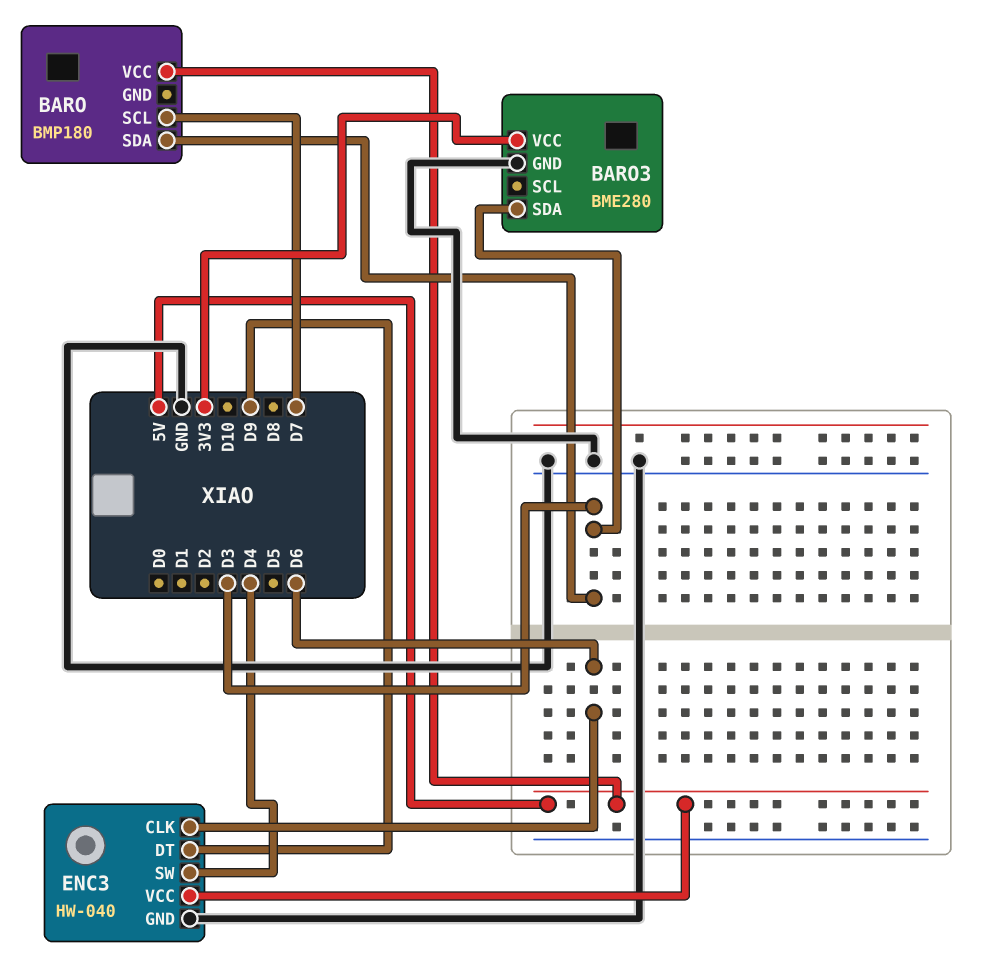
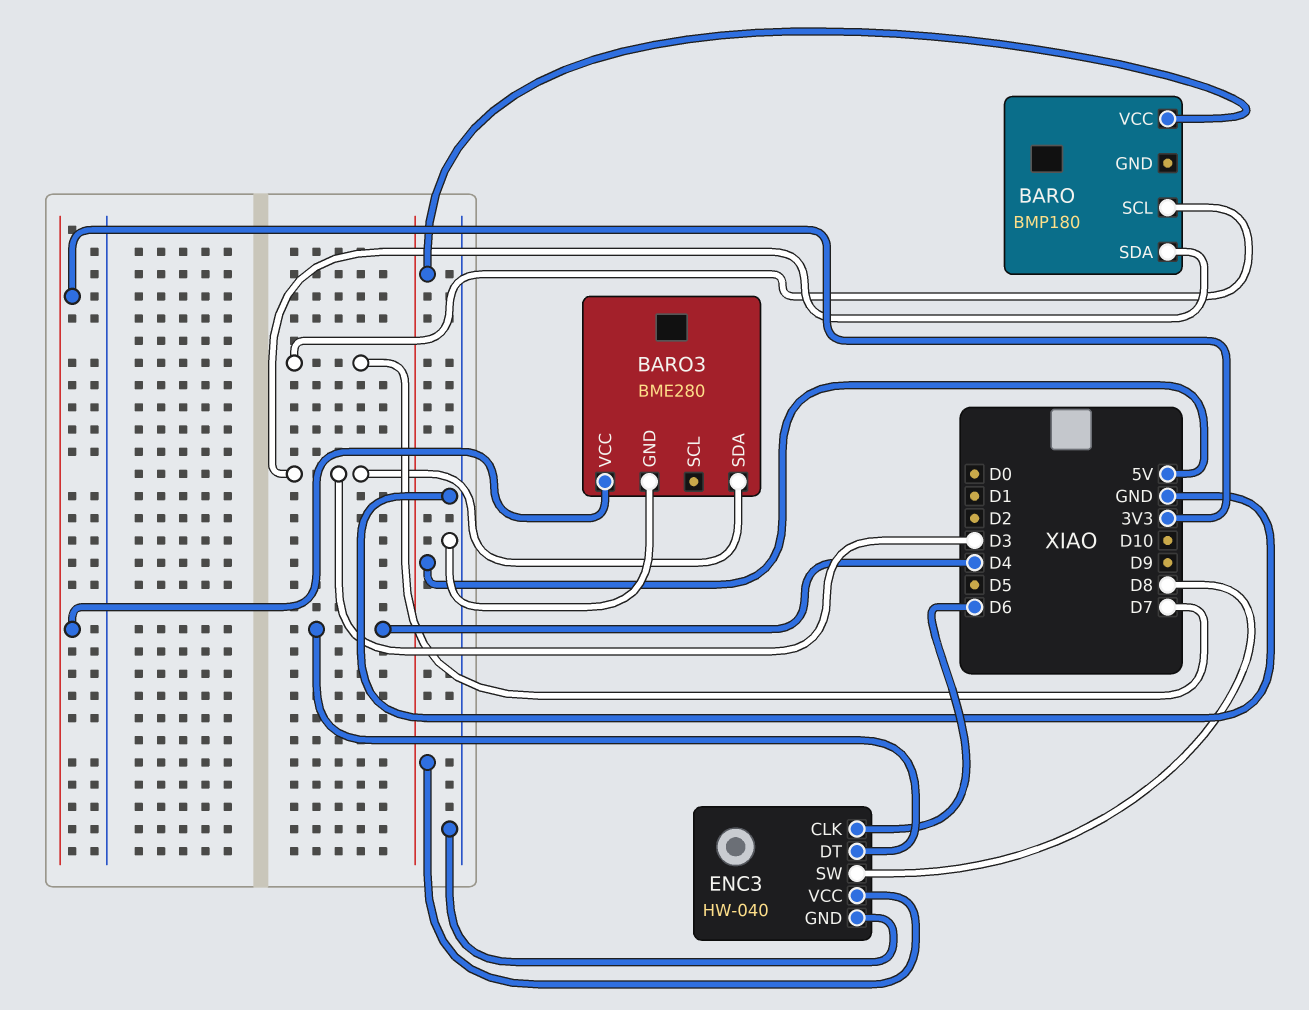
ENC3 pin DT: D9 -> D4
ENC3 pin SW: D4 -> D8

